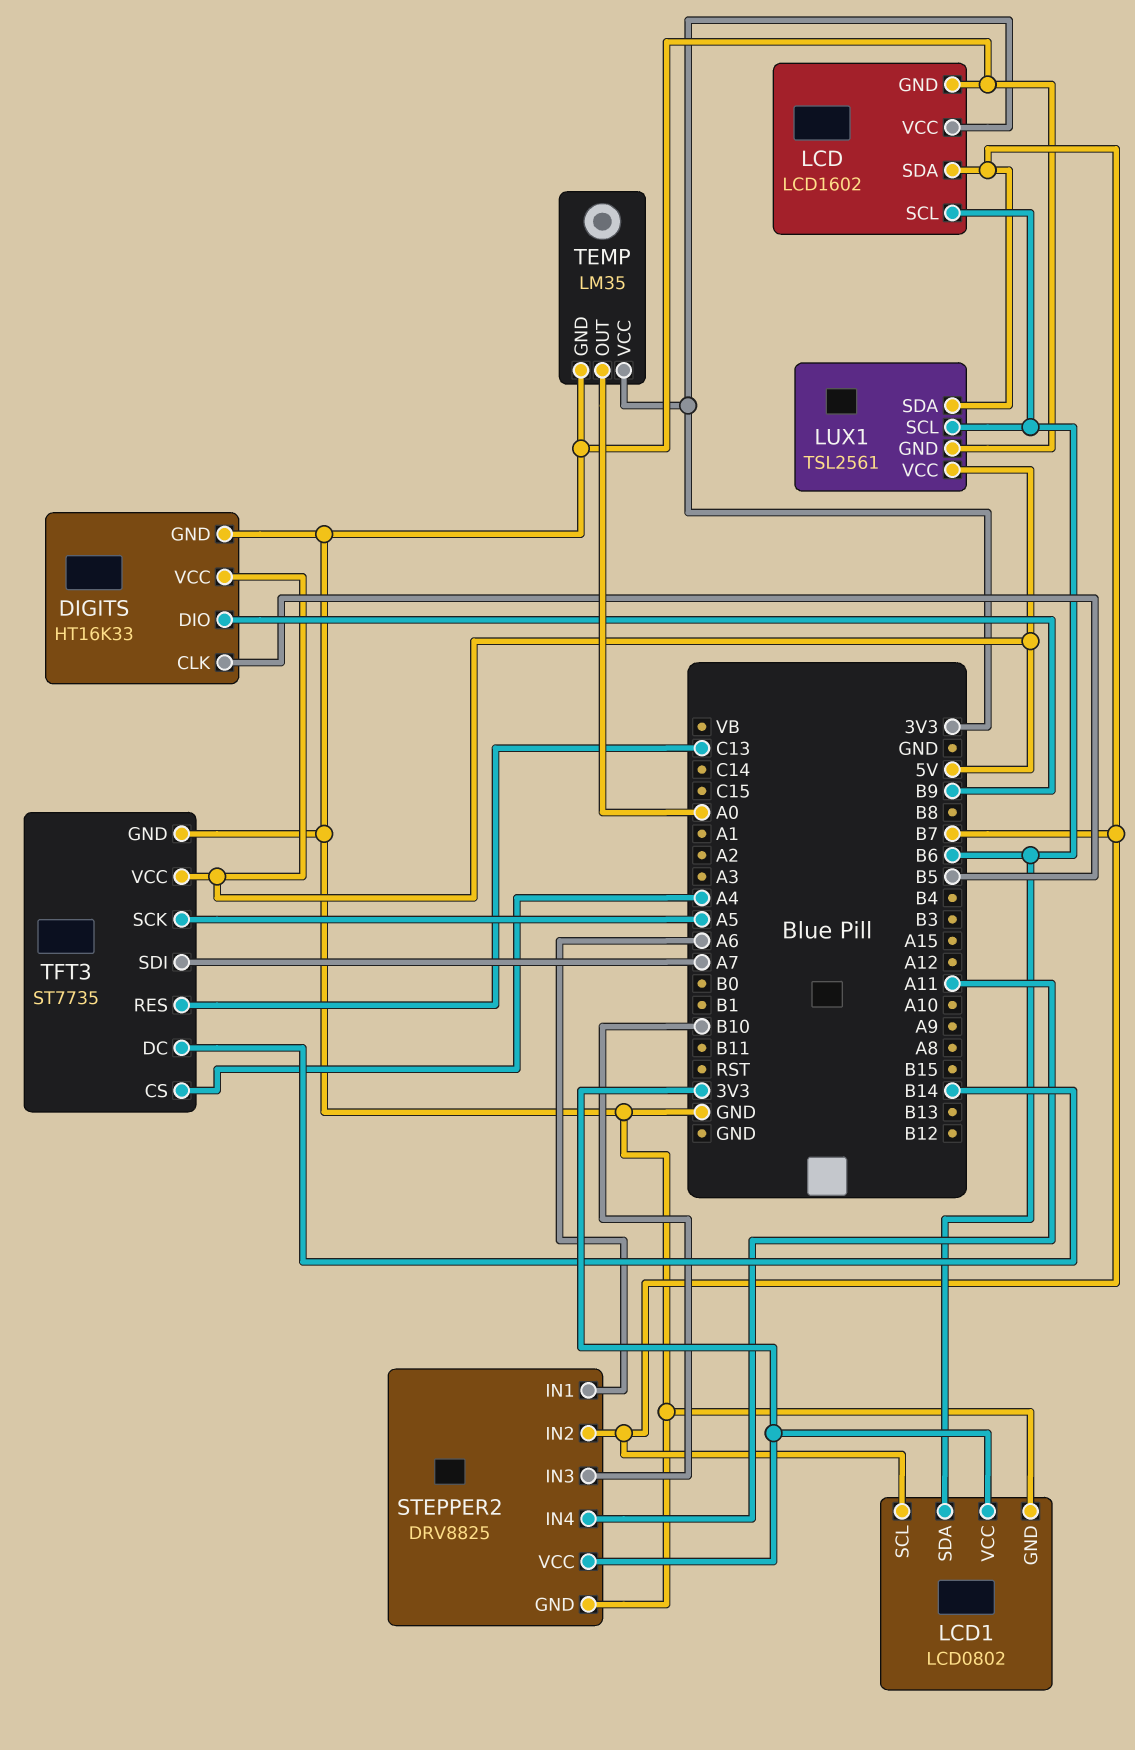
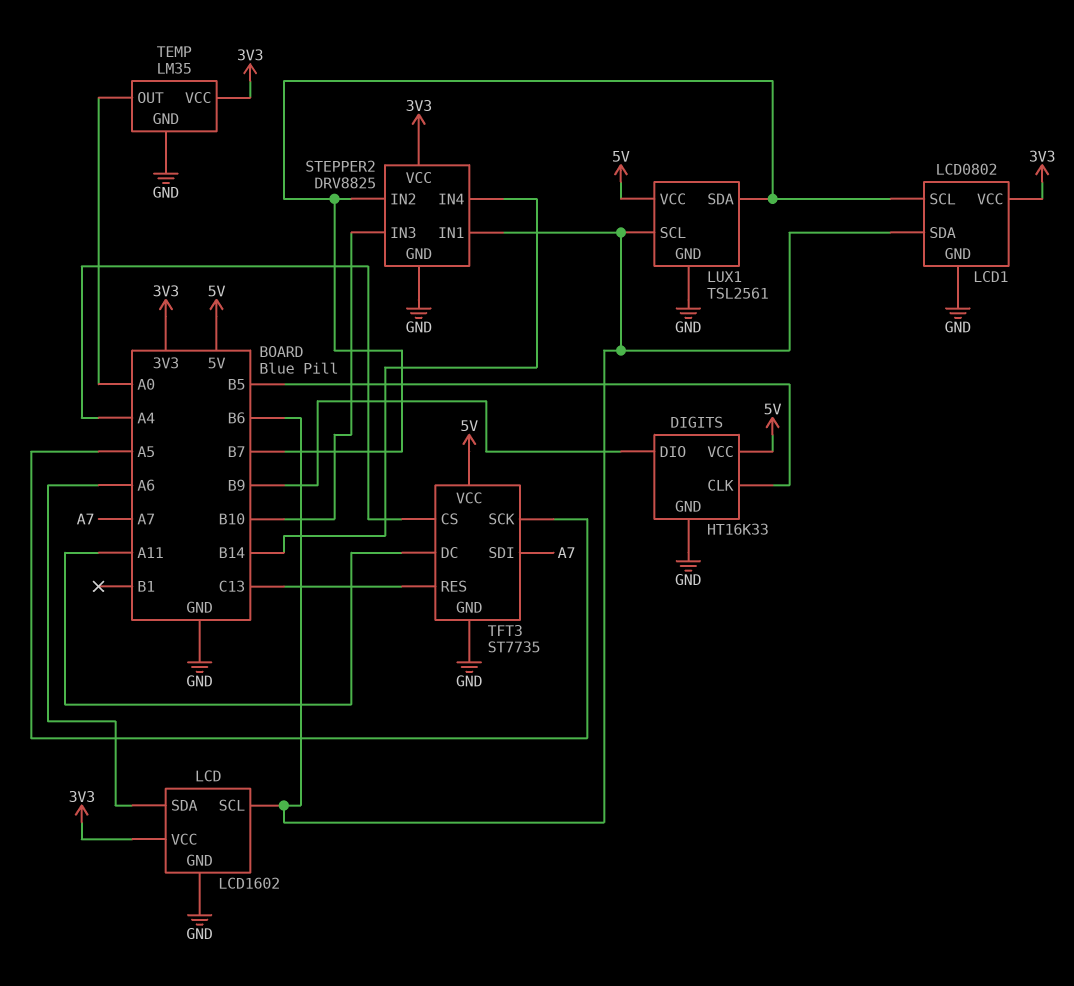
LCD pin SDA: B7 -> A6
STEPPER2 pin IN1: A6 -> B6
STEPPER2 pin IN4: A11 -> B14
TFT3 pin DC: B14 -> A11

